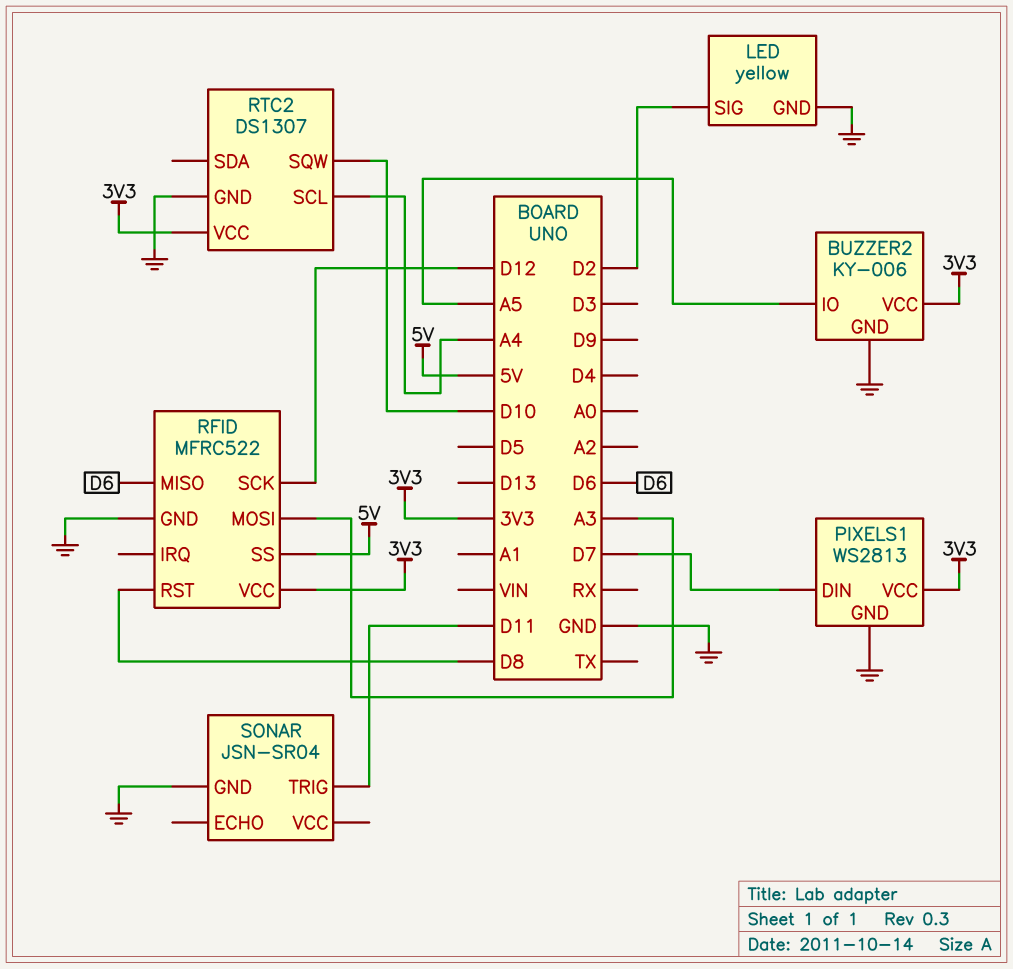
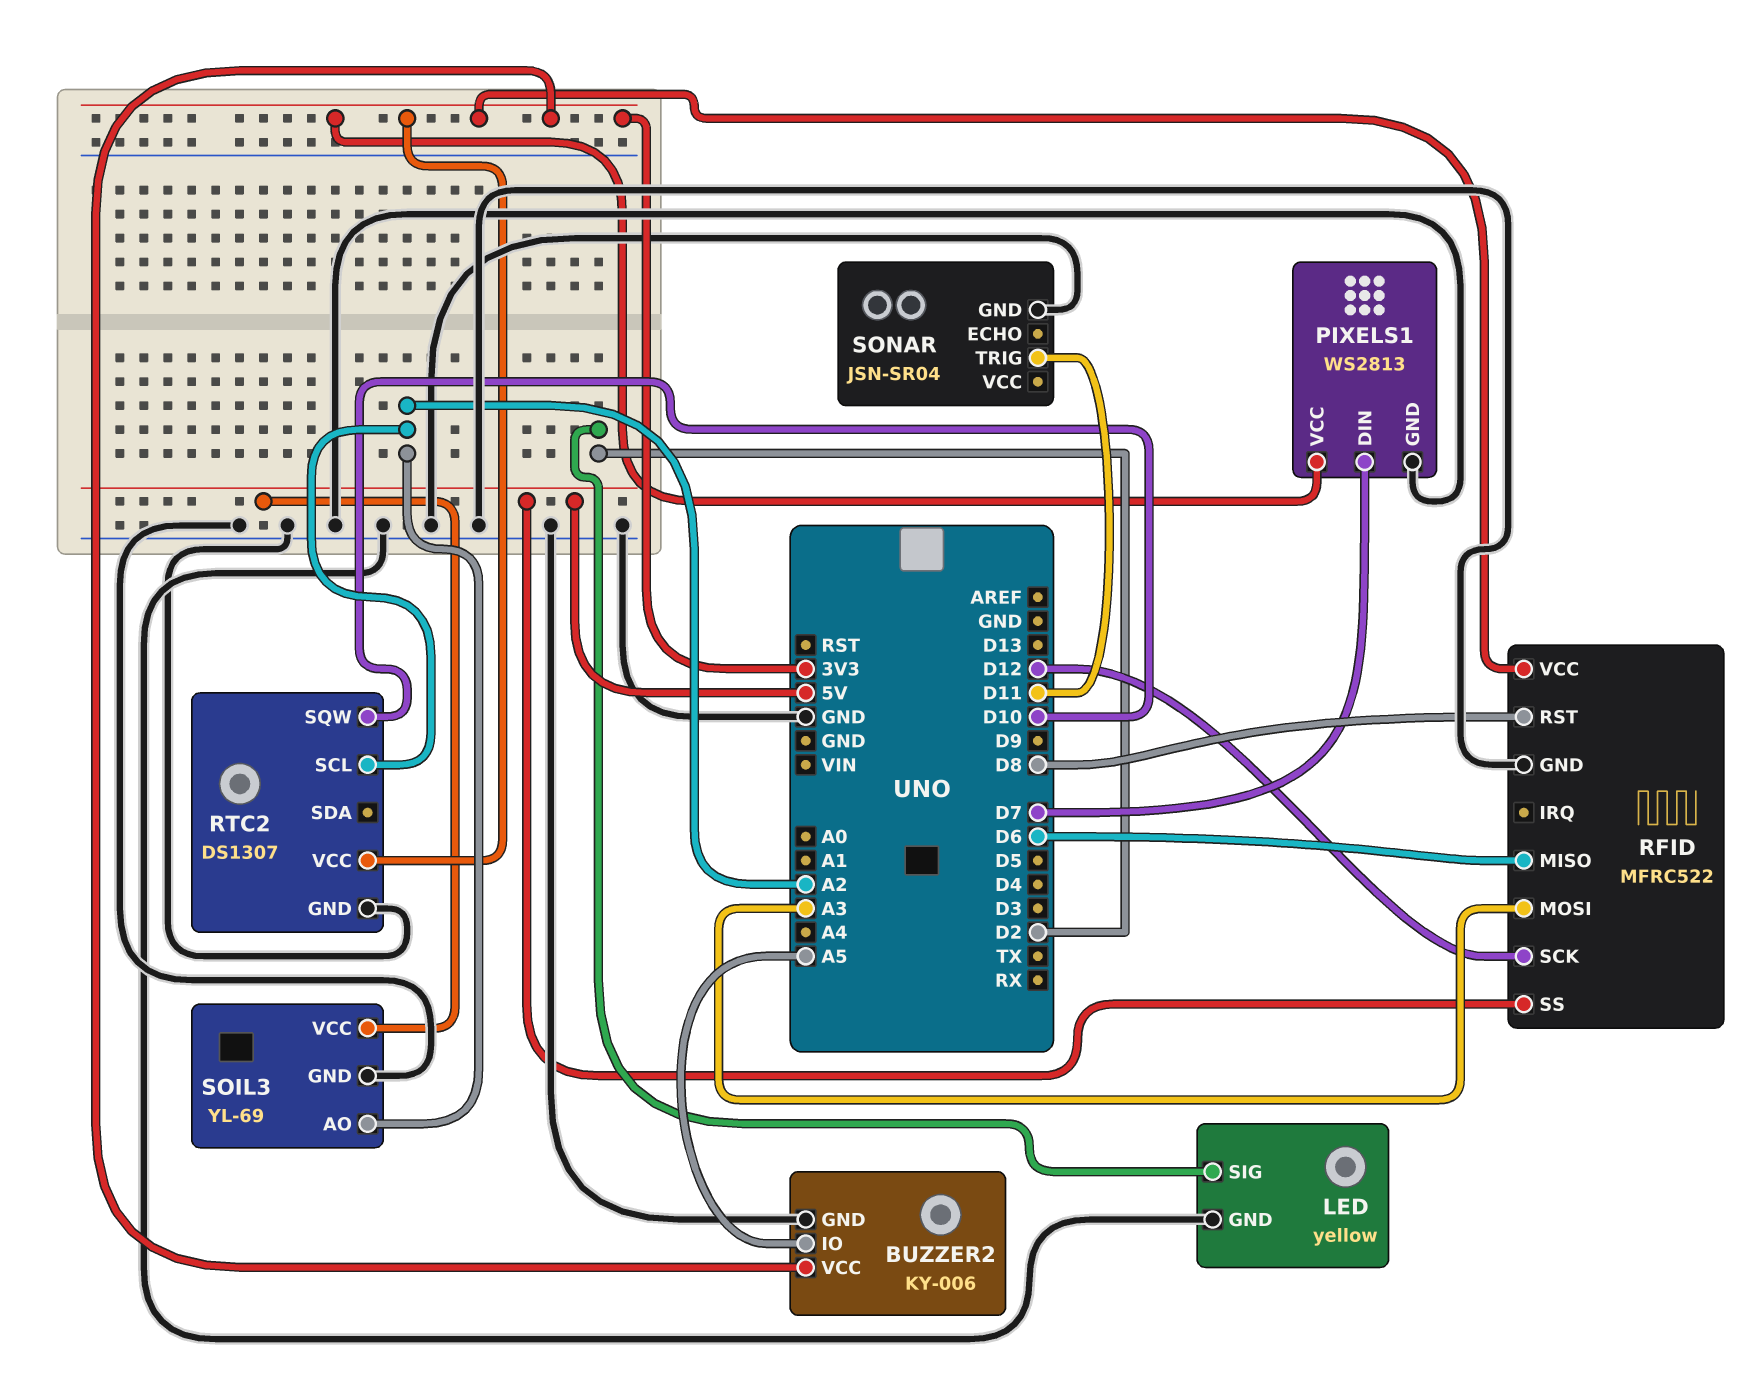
RTC2 pin SCL: A4 -> A2
SOIL3: none -> YL-69
SOIL3 pin AO: none -> A2
SOIL3 pin GND: none -> GND
SOIL3 pin VCC: none -> 5V

